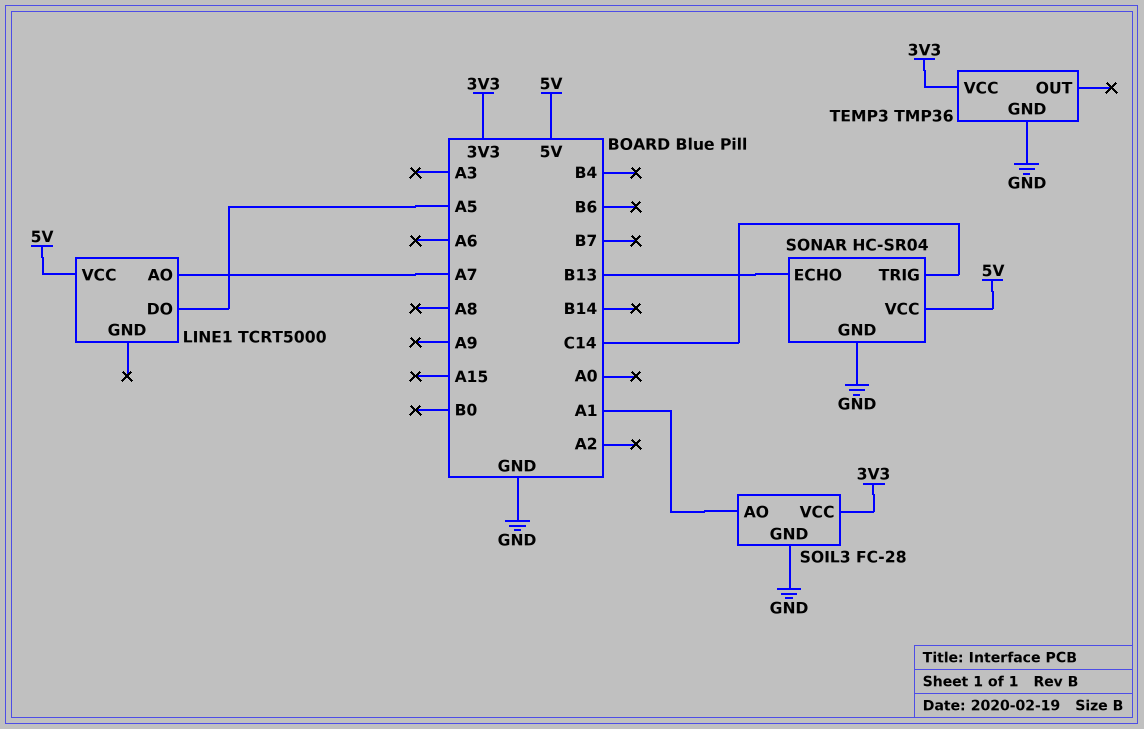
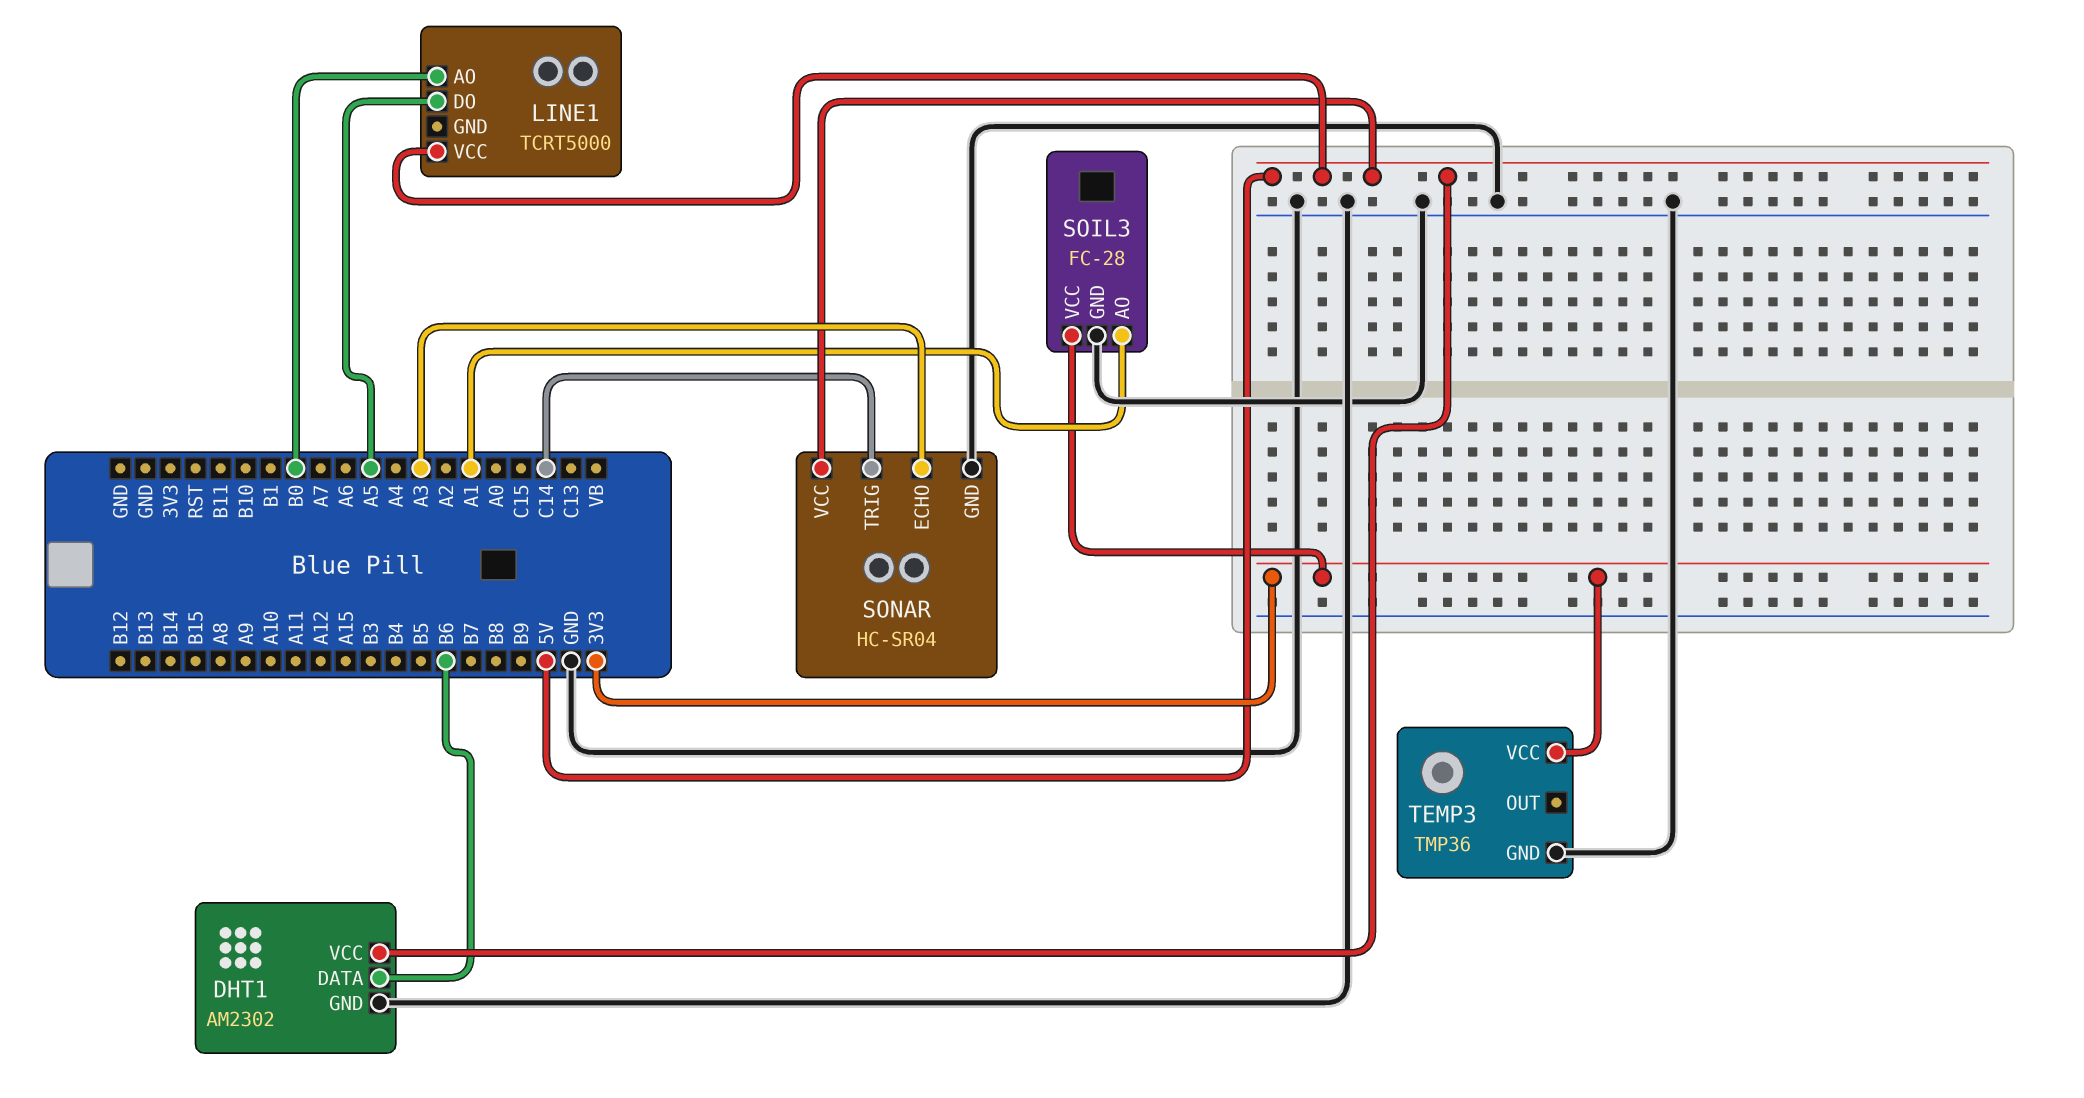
DHT1: none -> AM2302
DHT1 pin DATA: none -> B6
DHT1 pin GND: none -> GND
DHT1 pin VCC: none -> 5V
LINE1 pin AO: A7 -> B0
SONAR pin ECHO: B13 -> A3

